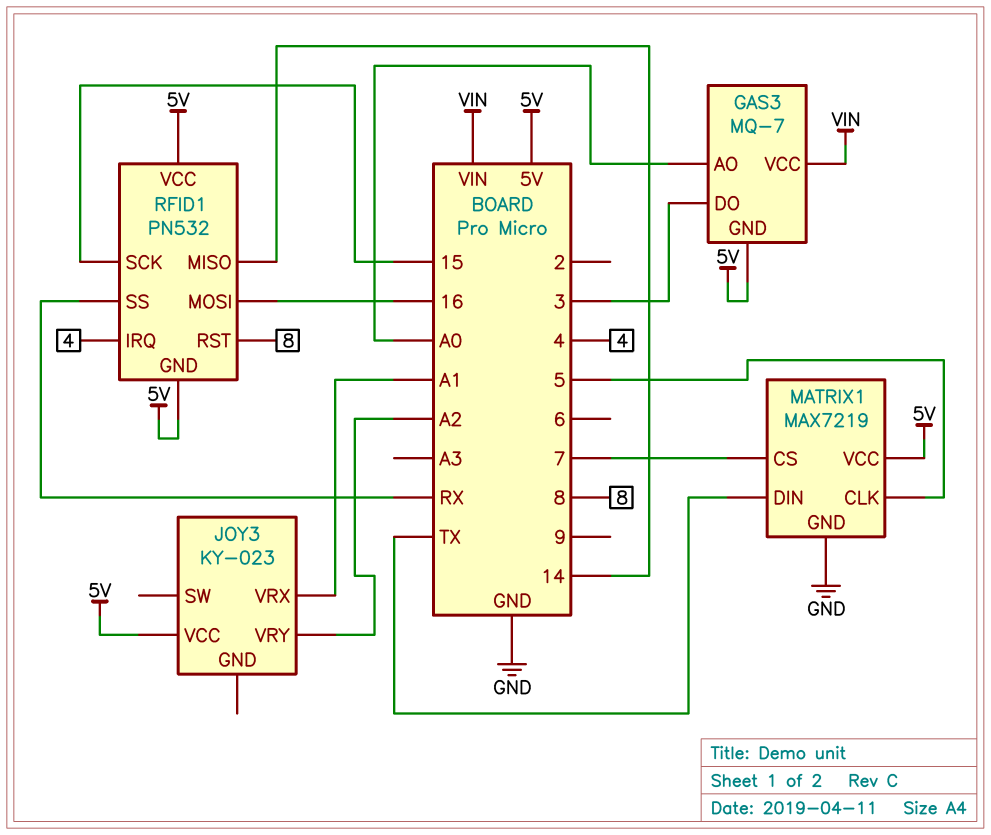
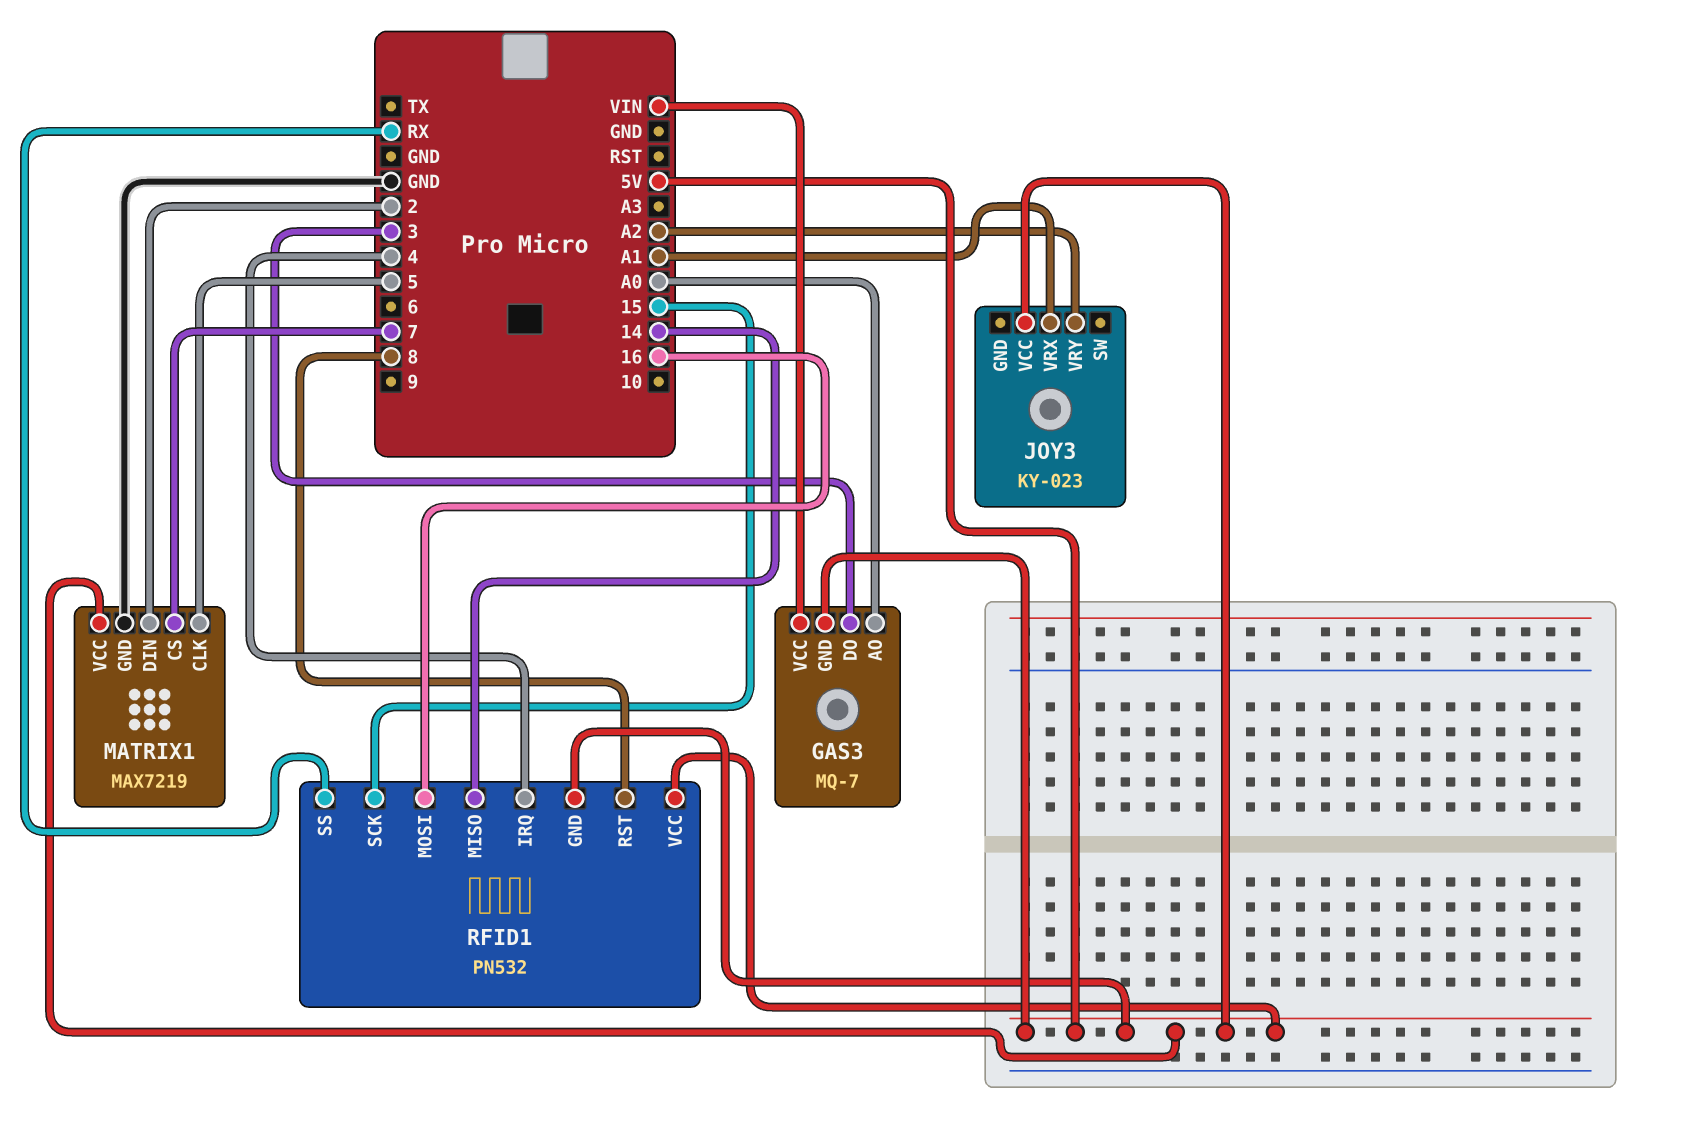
MATRIX1 pin DIN: TX -> 2

